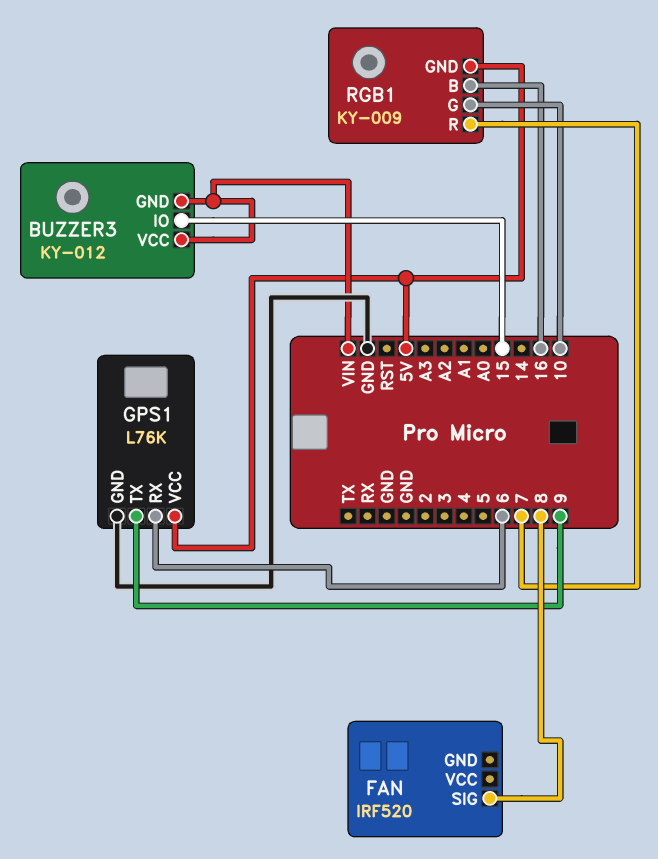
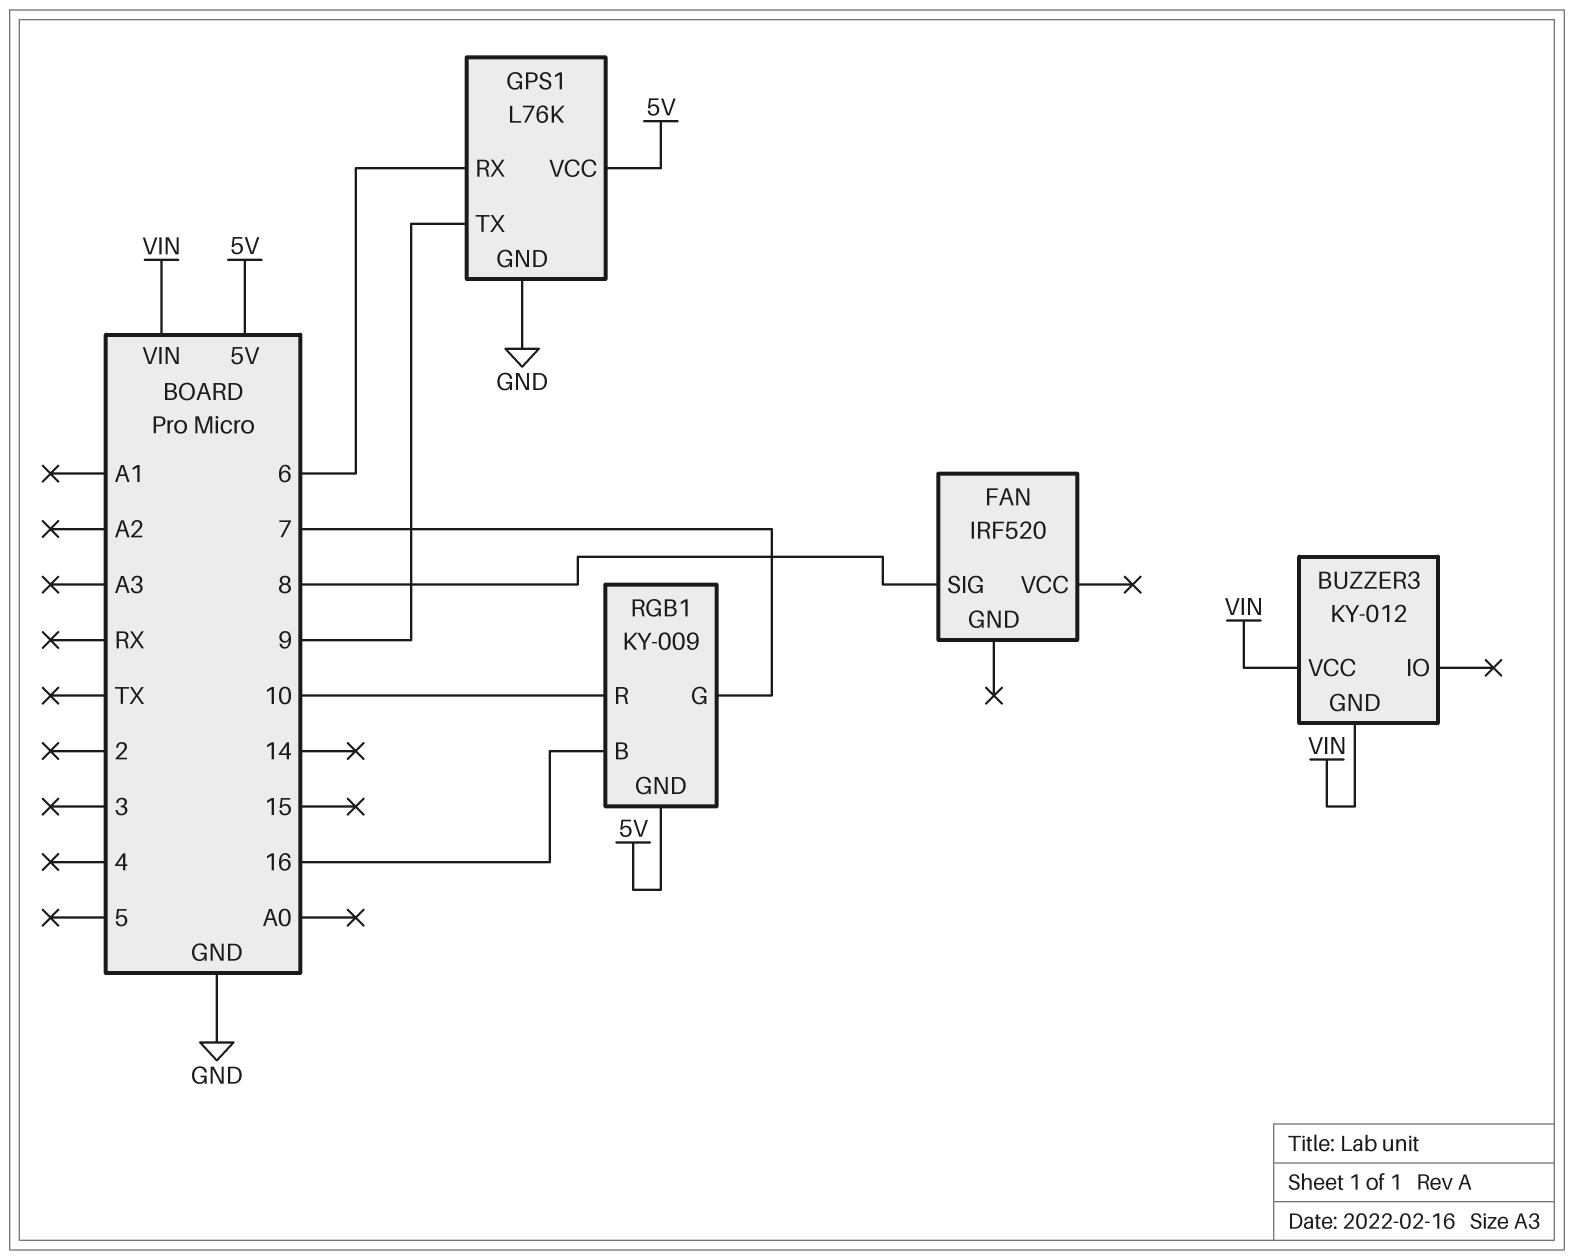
BUZZER3 pin IO: 15 -> none
RGB1 pin G: 10 -> 7
RGB1 pin R: 7 -> 10

